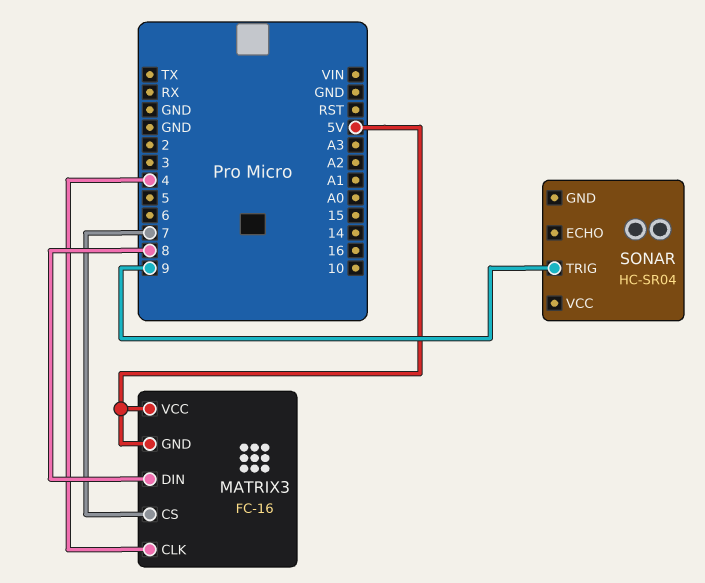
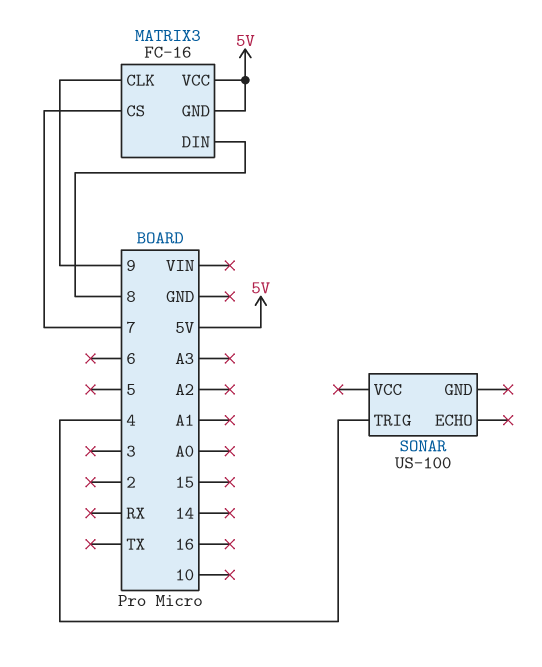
MATRIX3 pin CLK: 4 -> 9
SONAR: HC-SR04 -> US-100
SONAR pin TRIG: 9 -> 4

